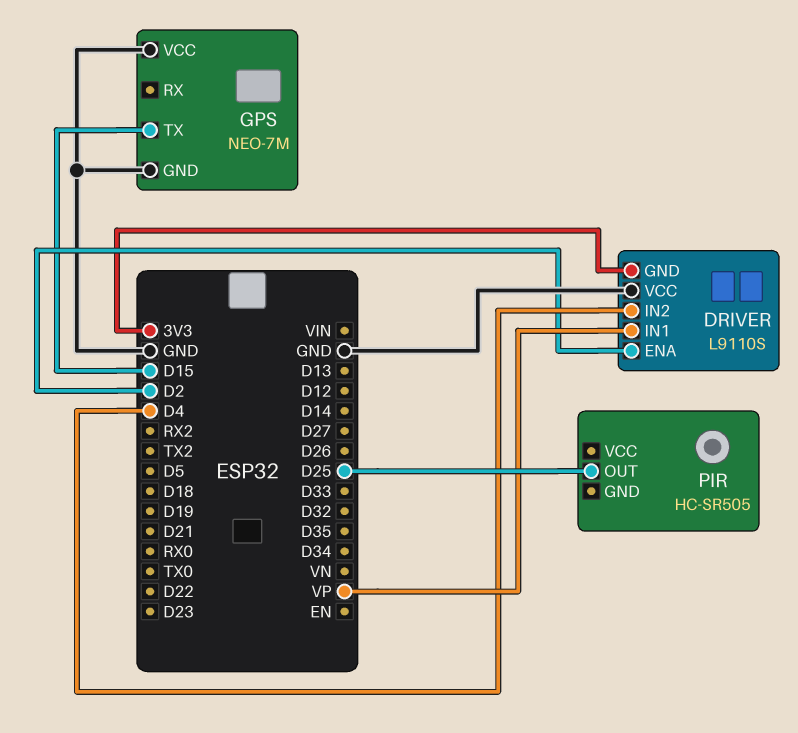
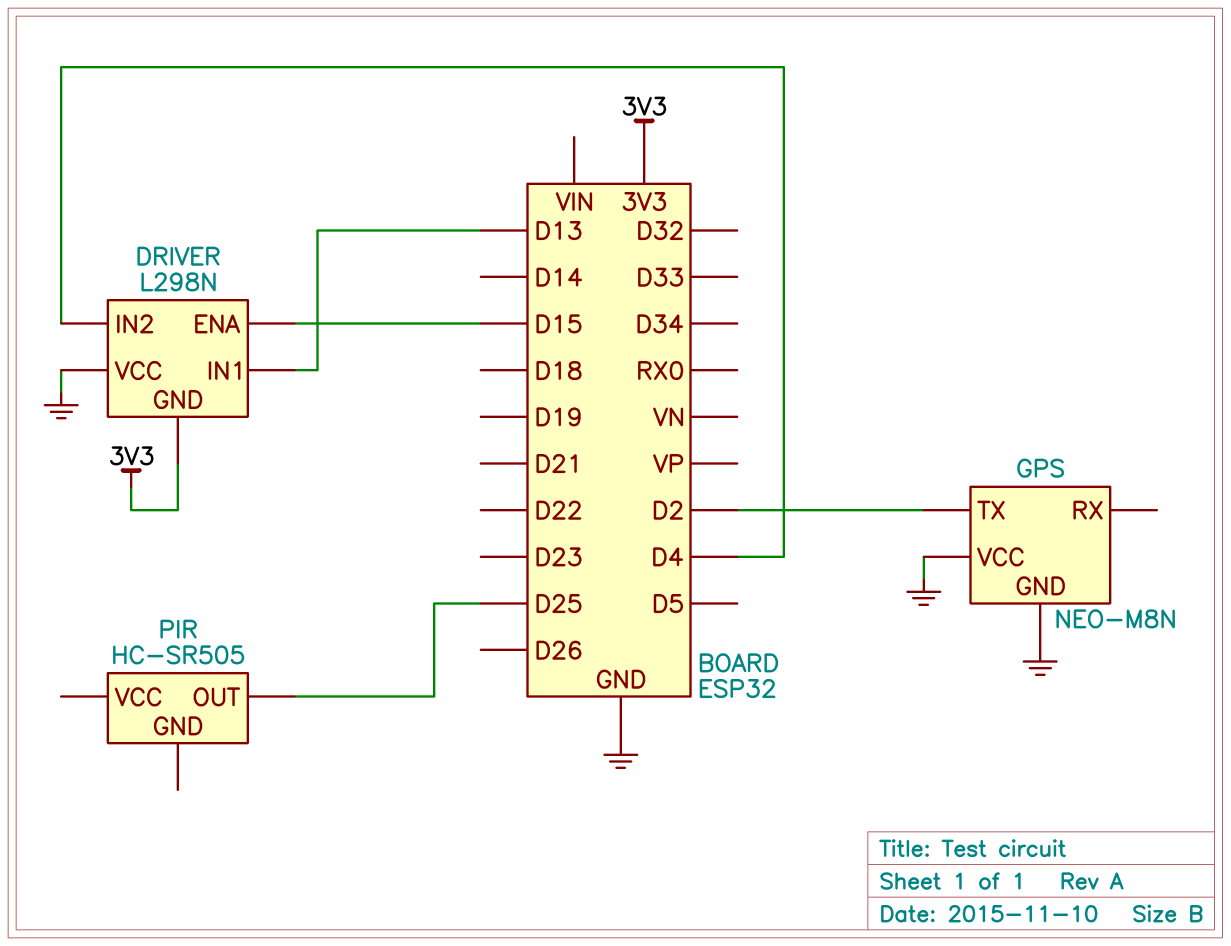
DRIVER: L9110S -> L298N
DRIVER pin ENA: D2 -> D15
DRIVER pin IN1: VP -> D13
GPS: NEO-7M -> NEO-M8N
GPS pin TX: D15 -> D2

